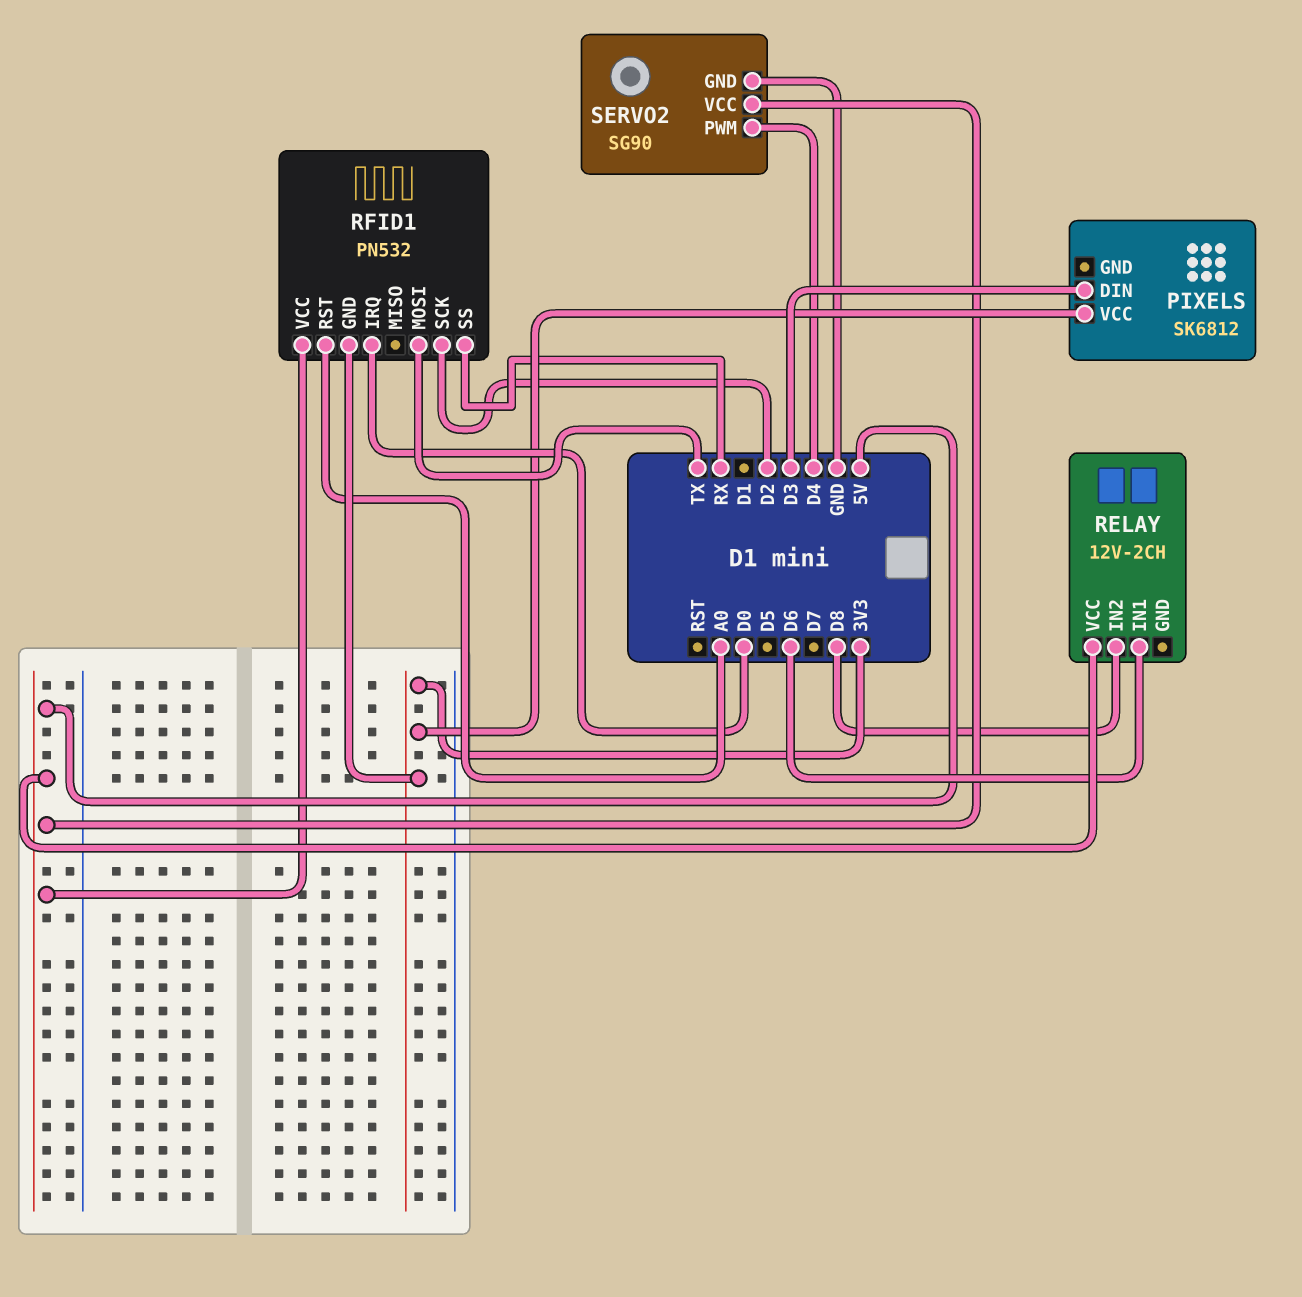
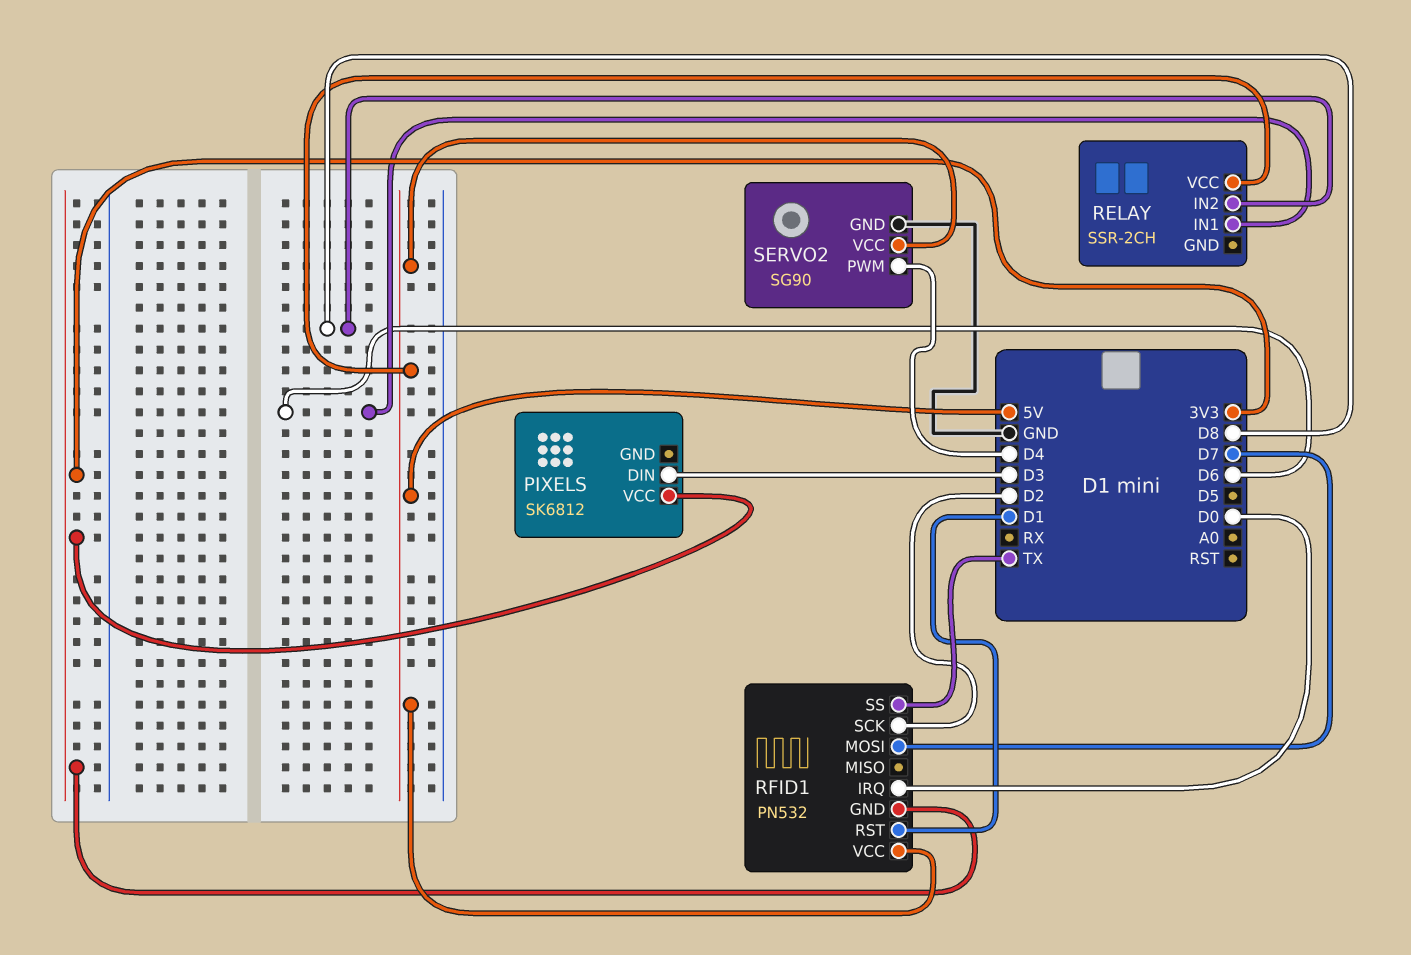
RELAY: 12V-2CH -> SSR-2CH
RFID1 pin MOSI: TX -> D7
RFID1 pin RST: A0 -> D1
RFID1 pin SS: RX -> TX

